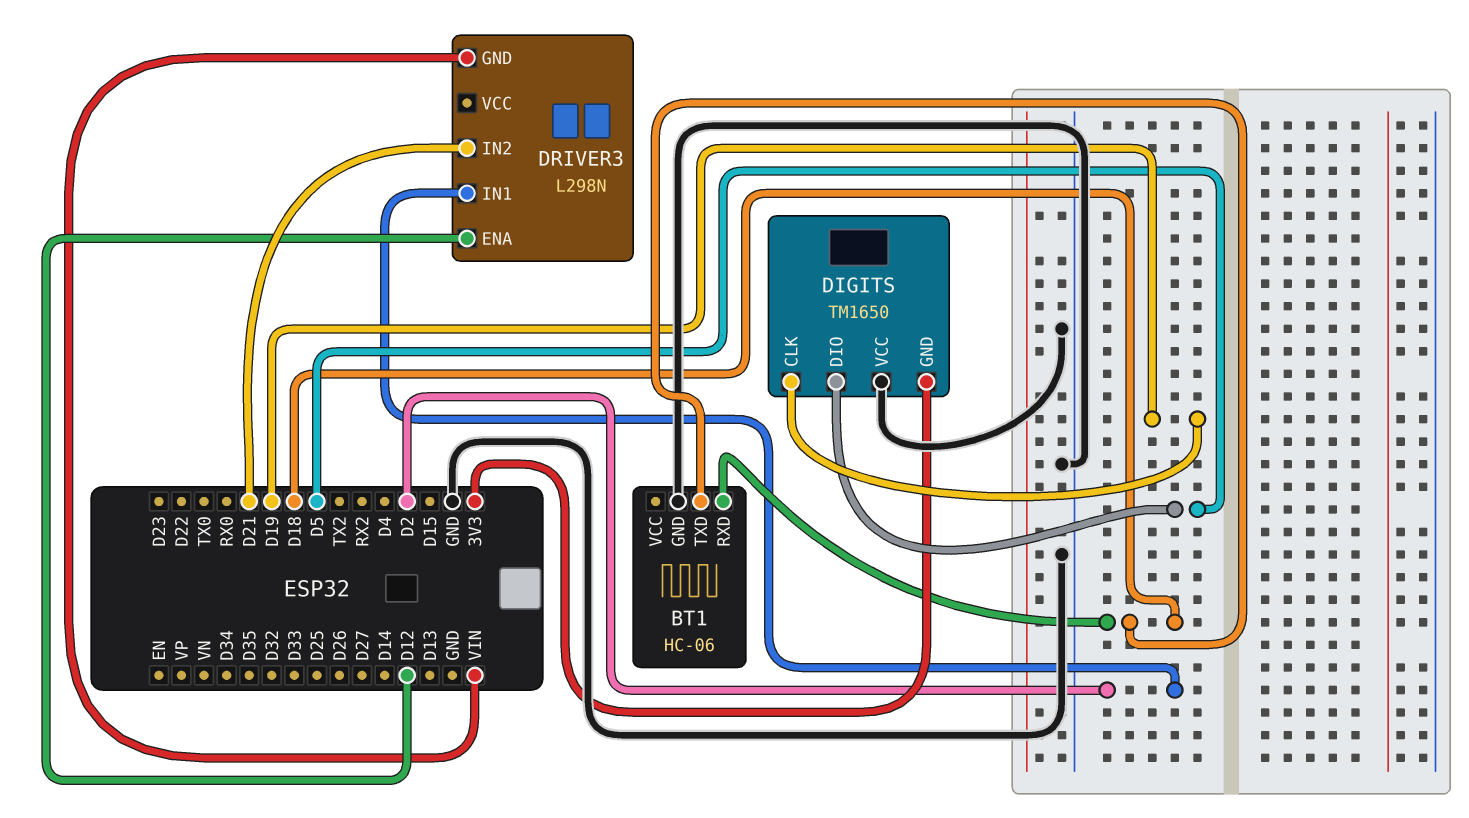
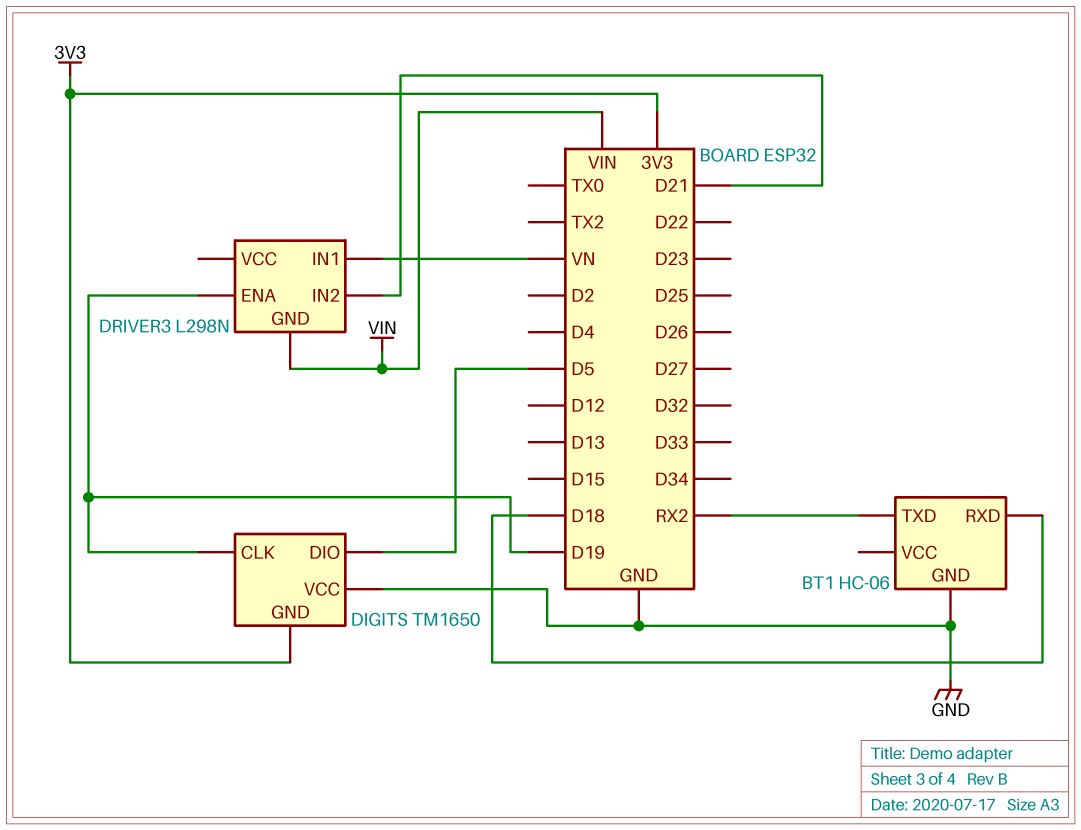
BT1 pin TXD: D18 -> RX2
DRIVER3 pin ENA: D12 -> D19
DRIVER3 pin IN1: D2 -> VN

